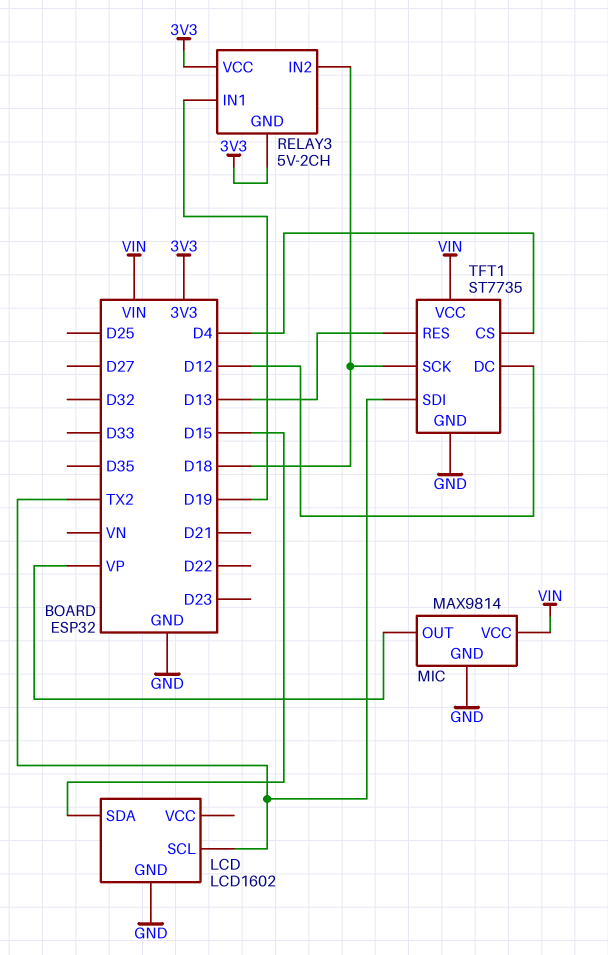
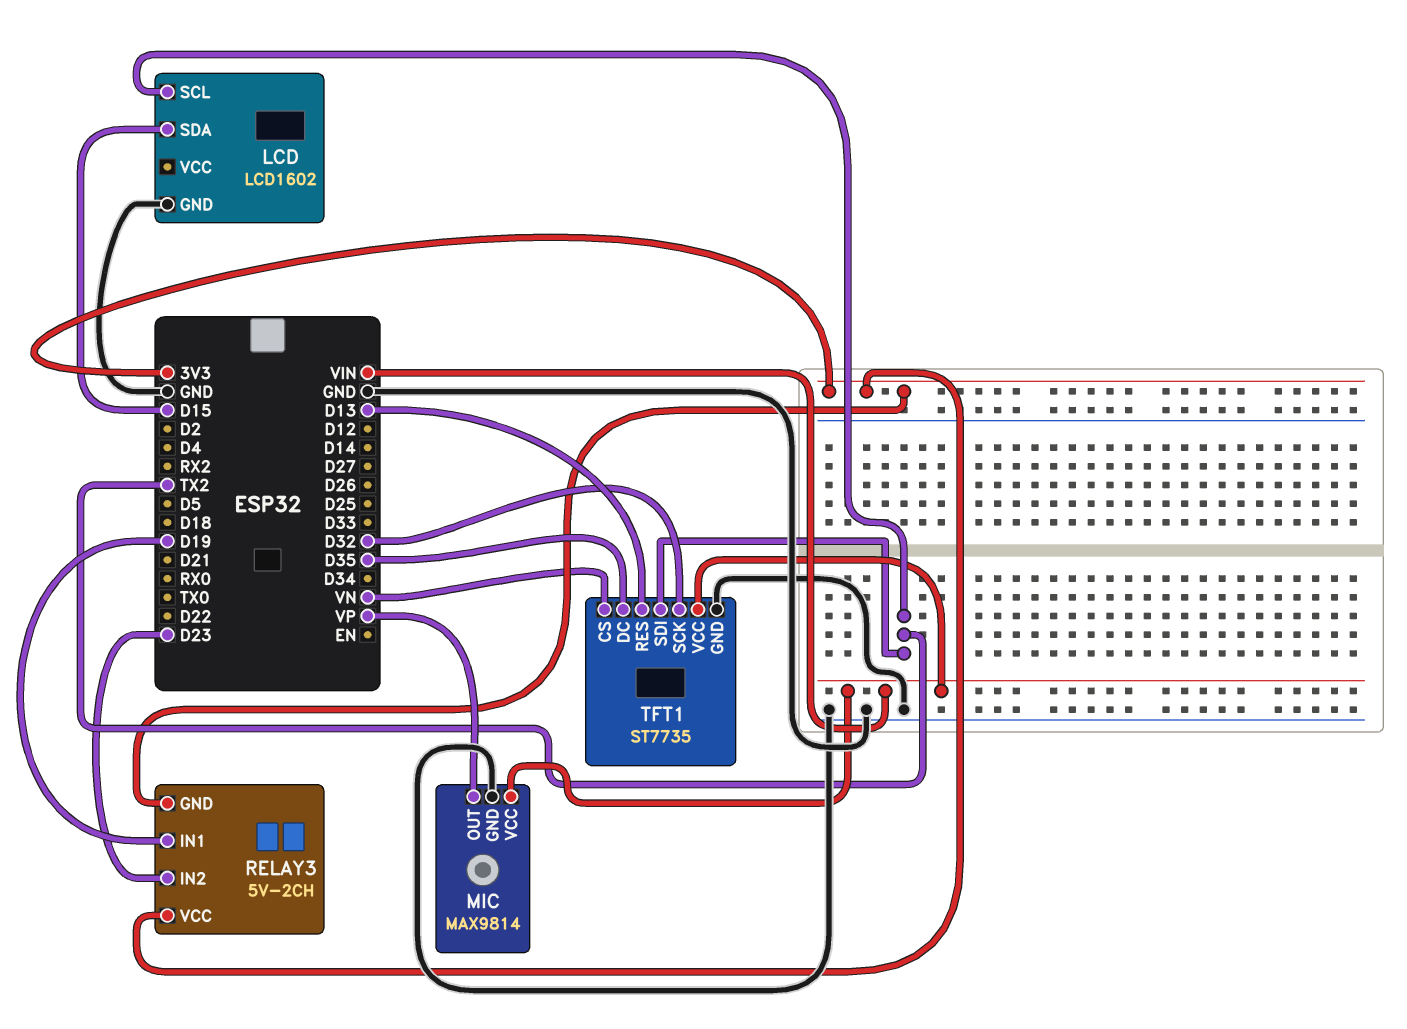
RELAY3 pin IN2: D18 -> D23
TFT1 pin CS: D4 -> VN
TFT1 pin DC: D12 -> D35
TFT1 pin SCK: D18 -> D32

